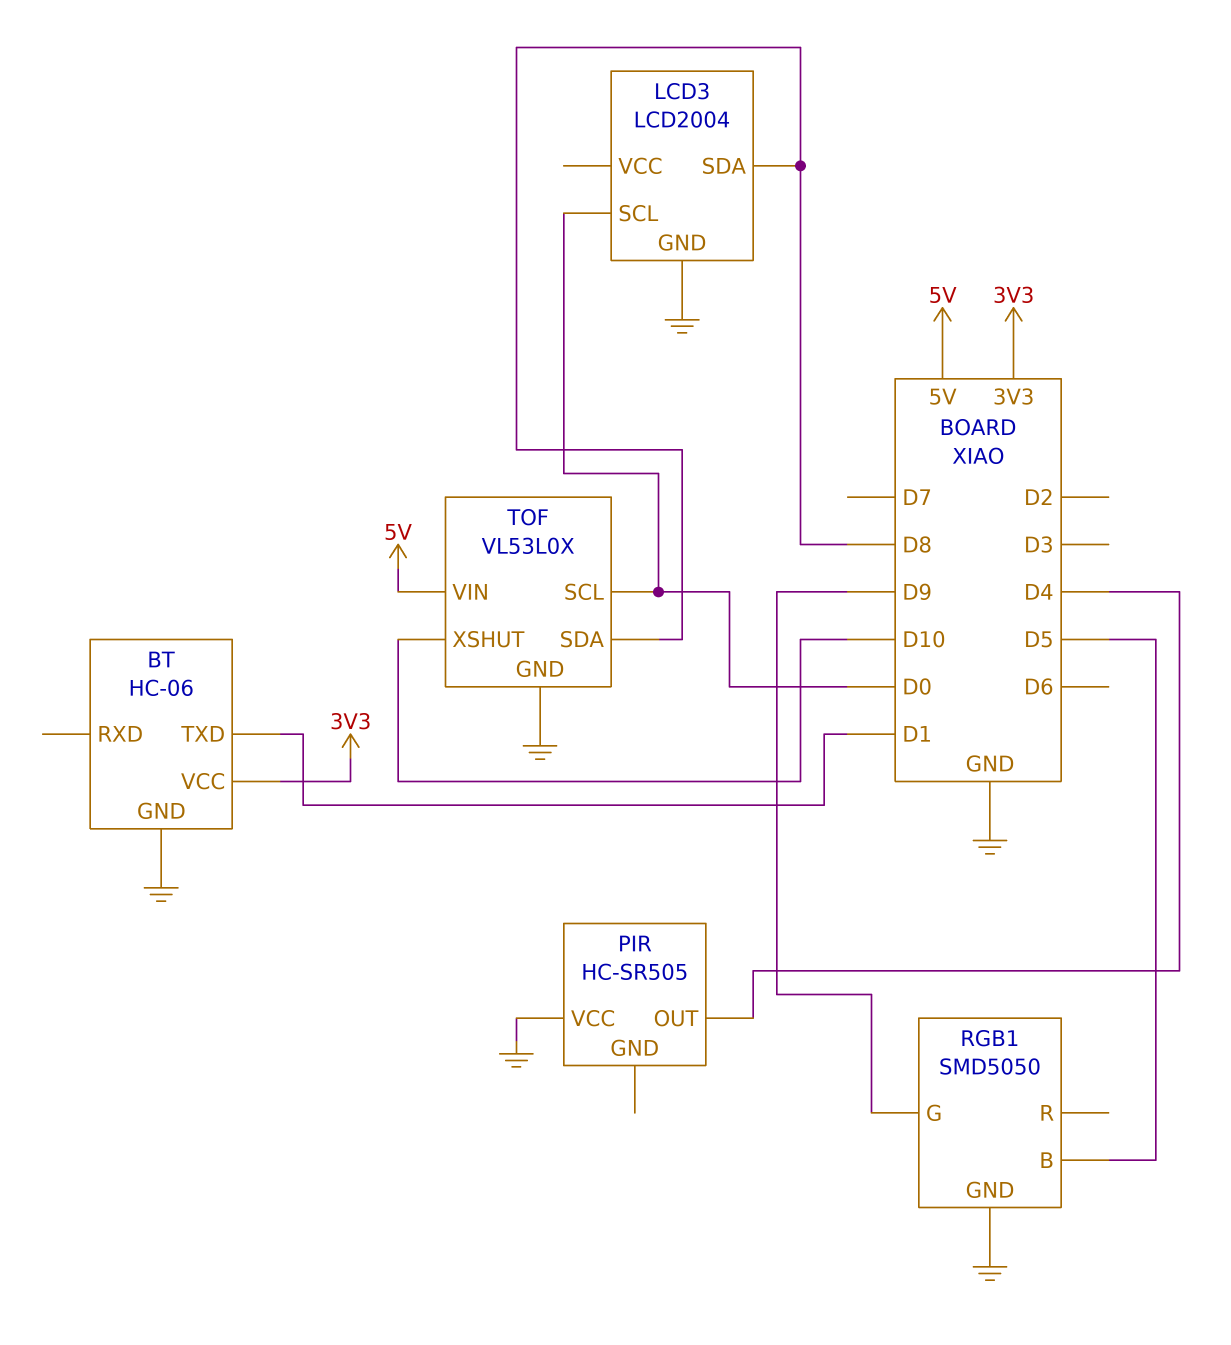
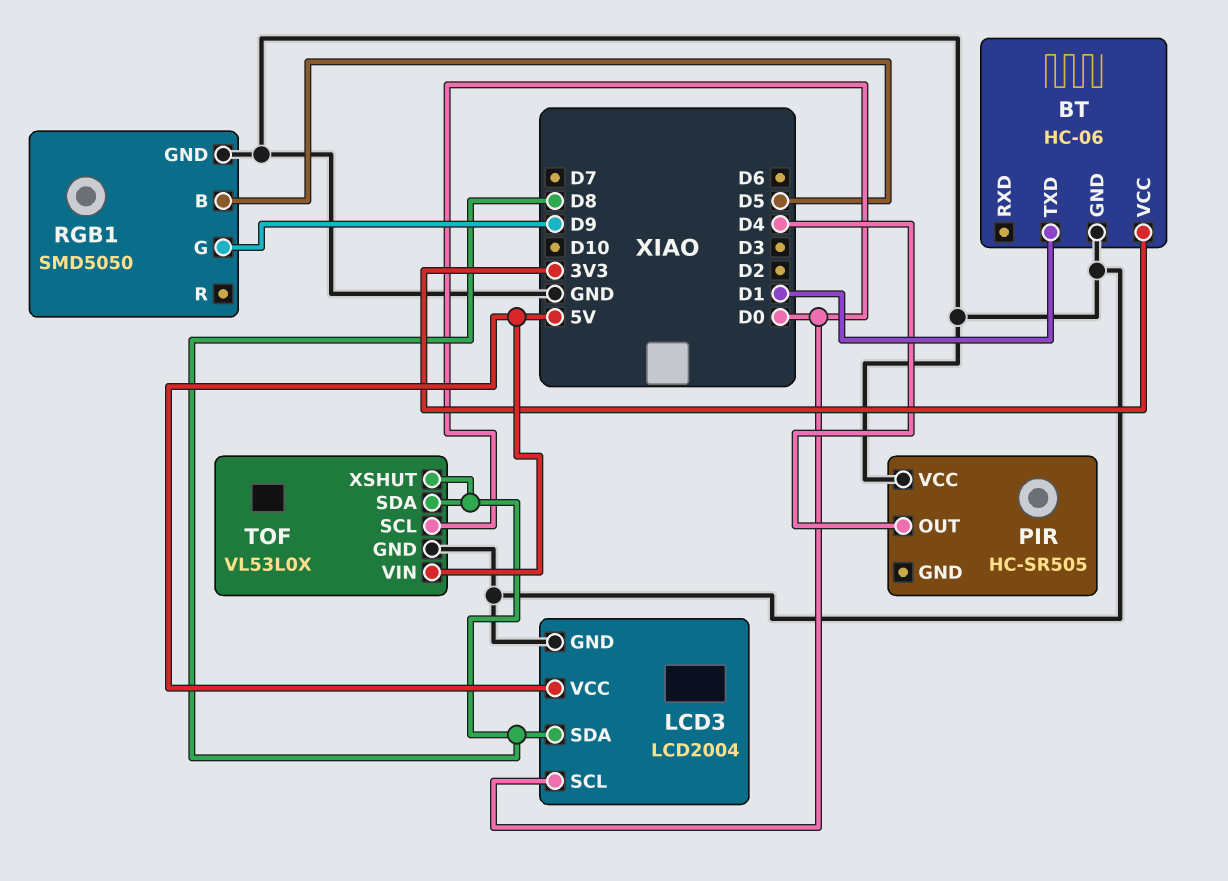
LCD3 pin VCC: none -> 5V
TOF pin XSHUT: D10 -> D8

